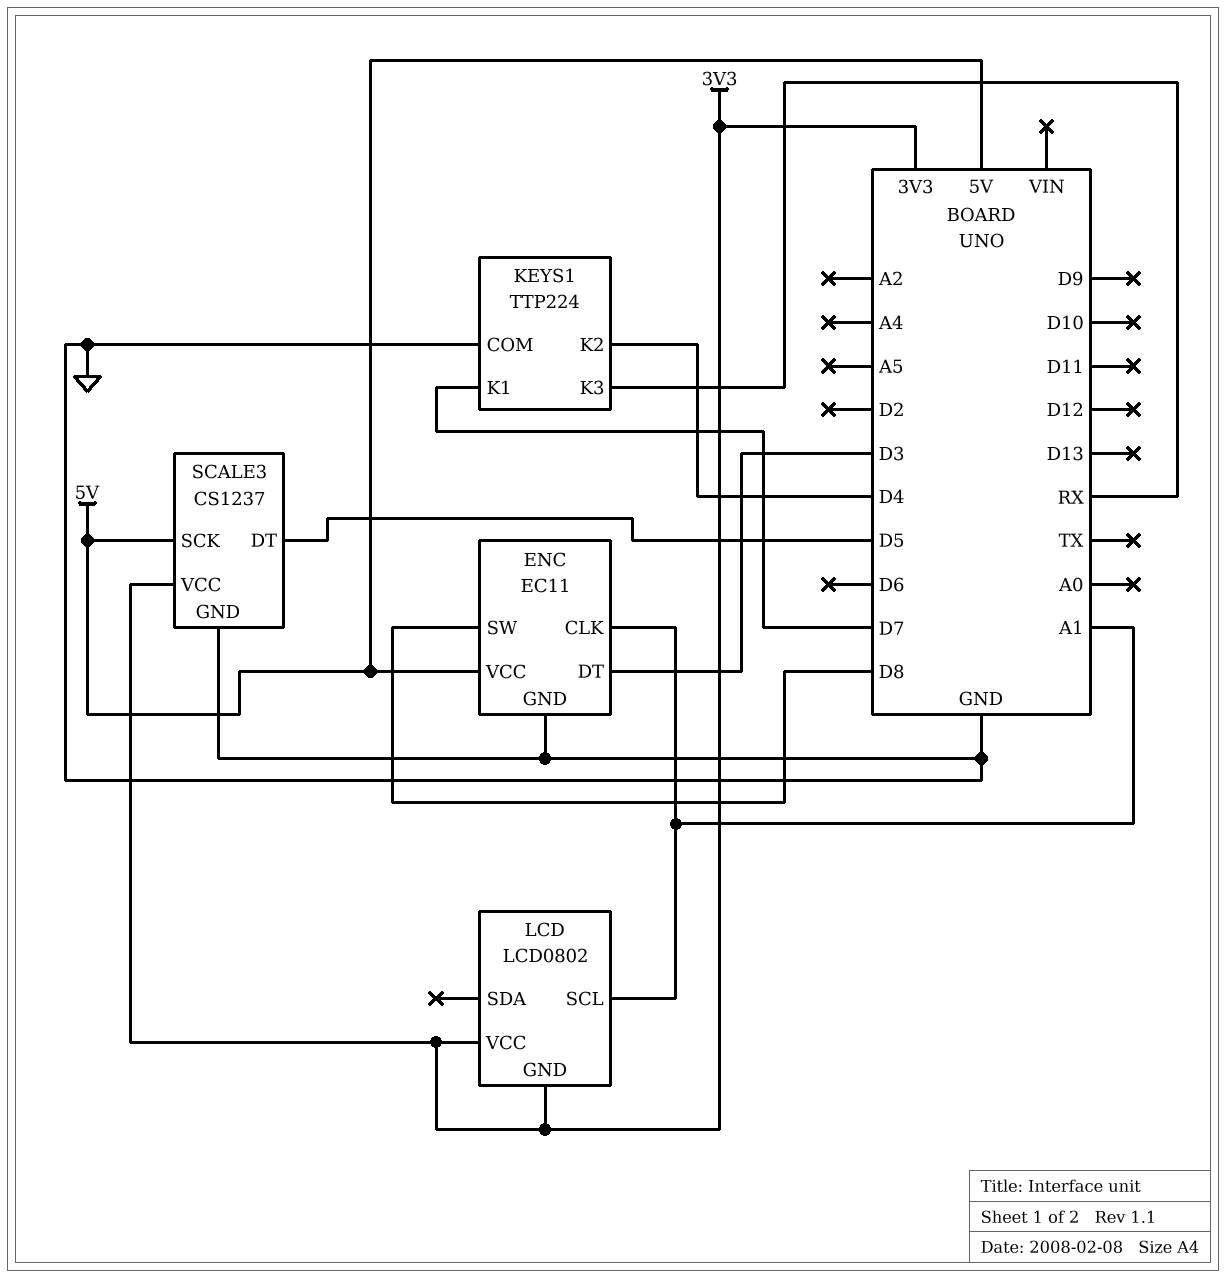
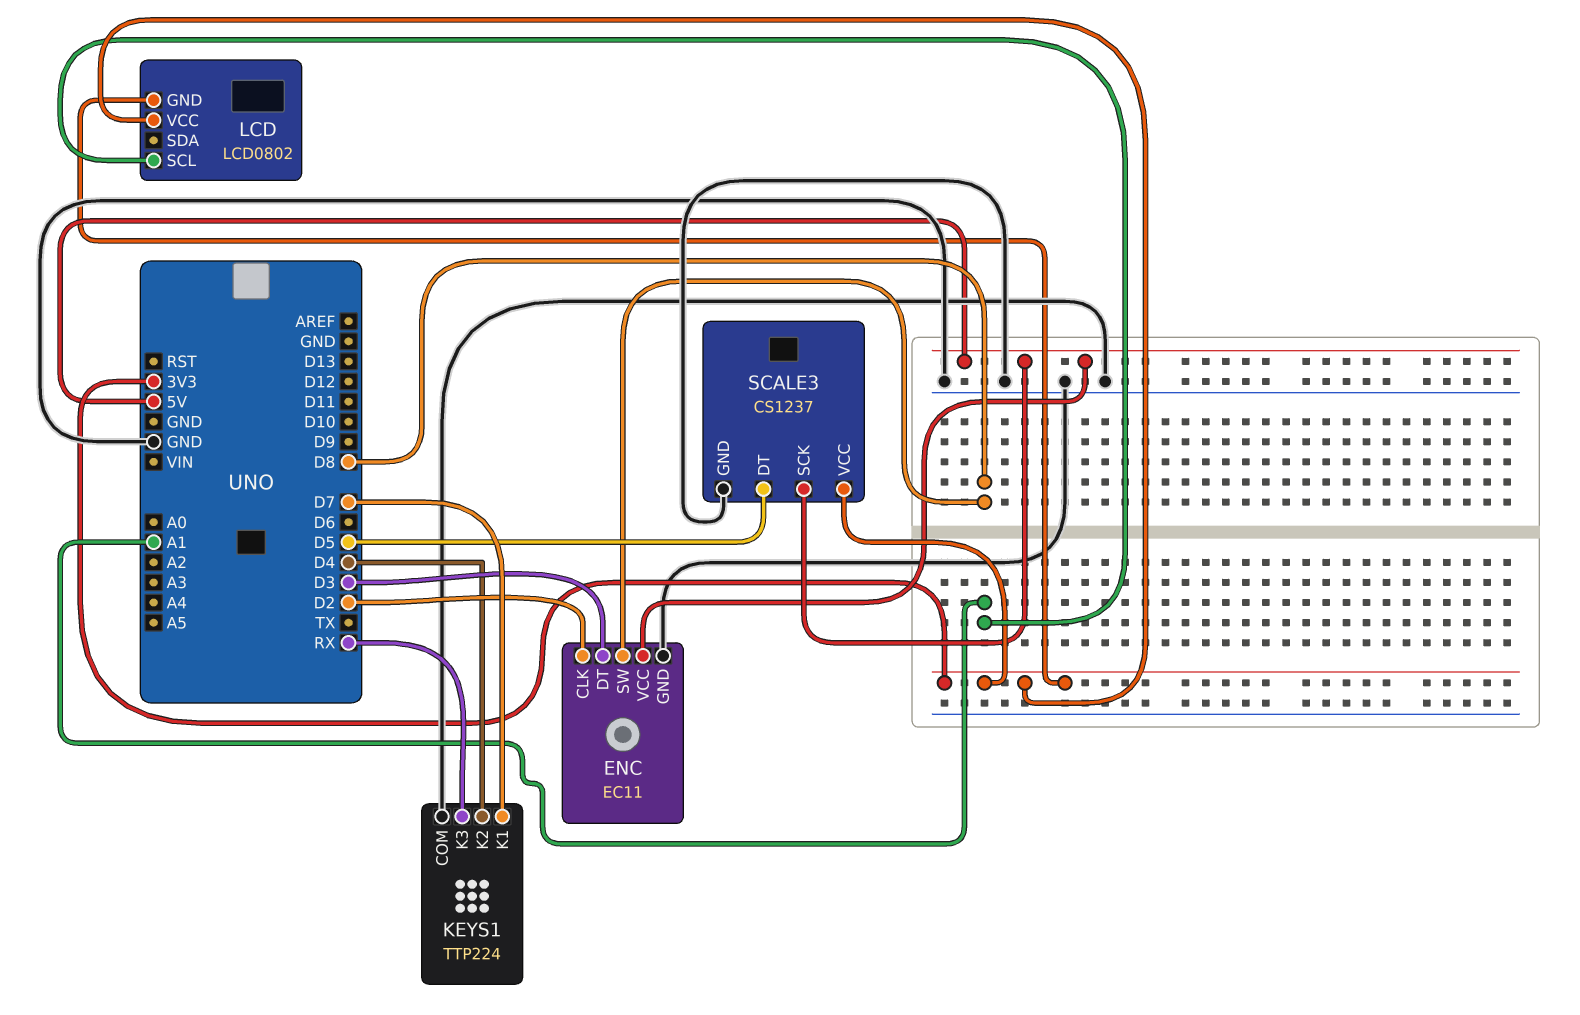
ENC pin CLK: A1 -> D2

